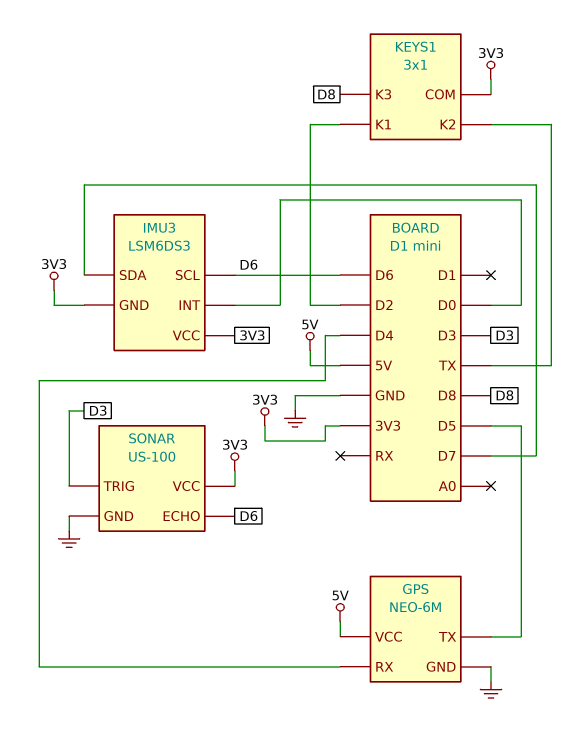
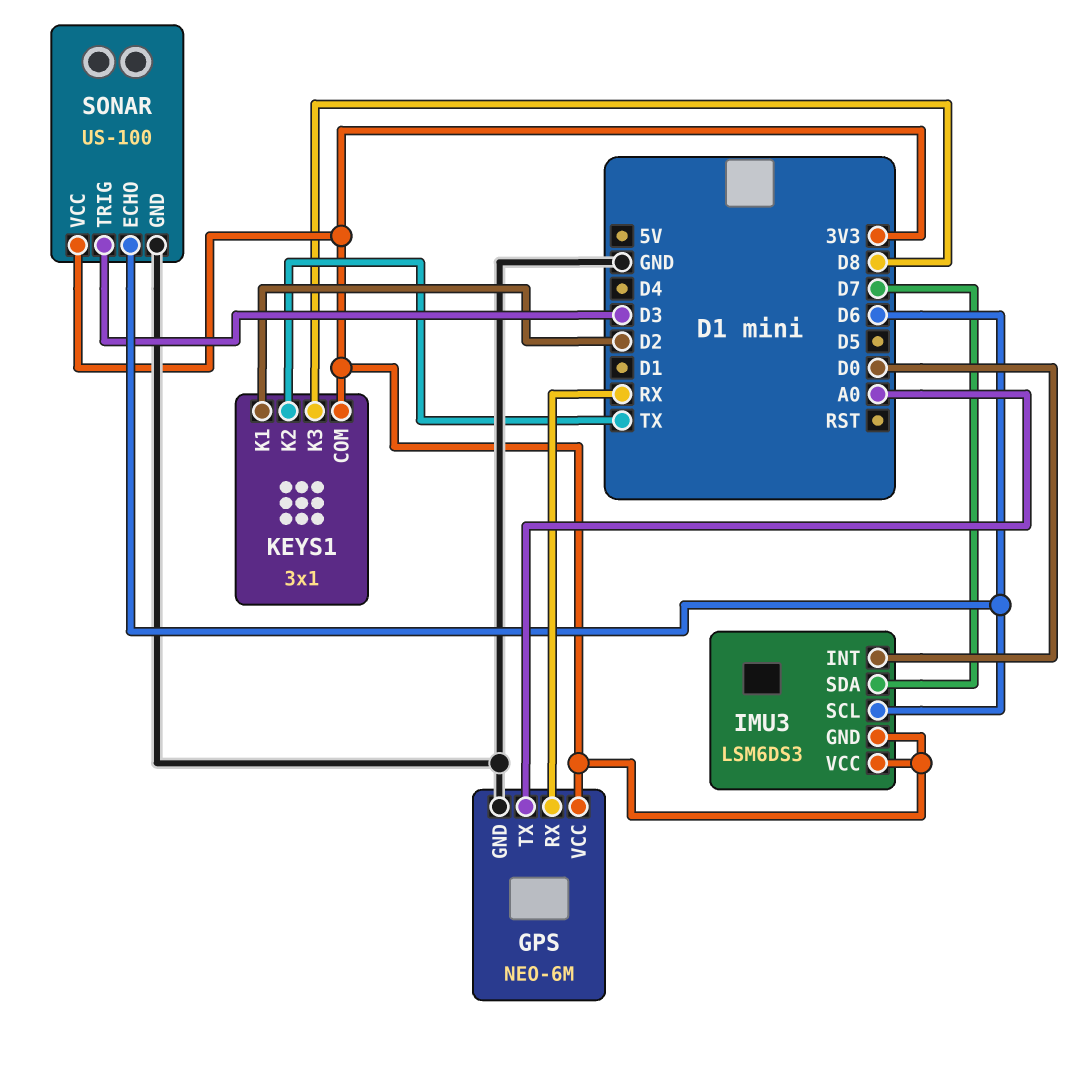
GPS pin RX: D4 -> RX
GPS pin TX: D5 -> A0
GPS pin VCC: 5V -> 3V3

